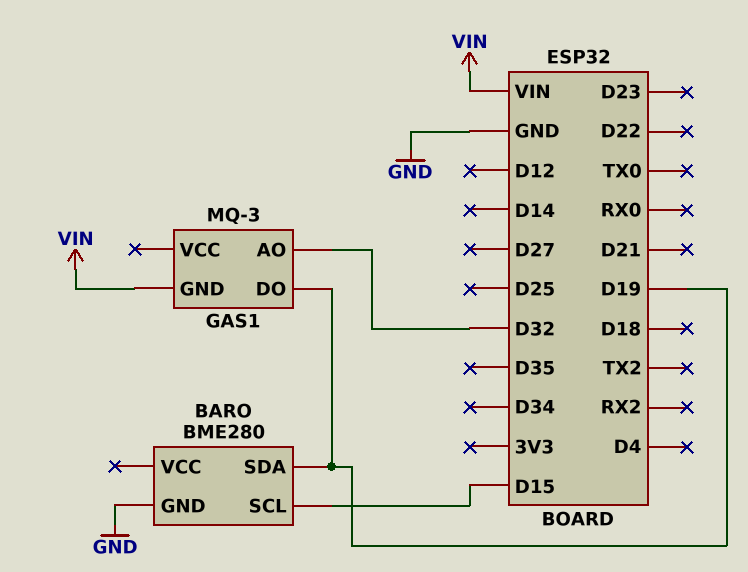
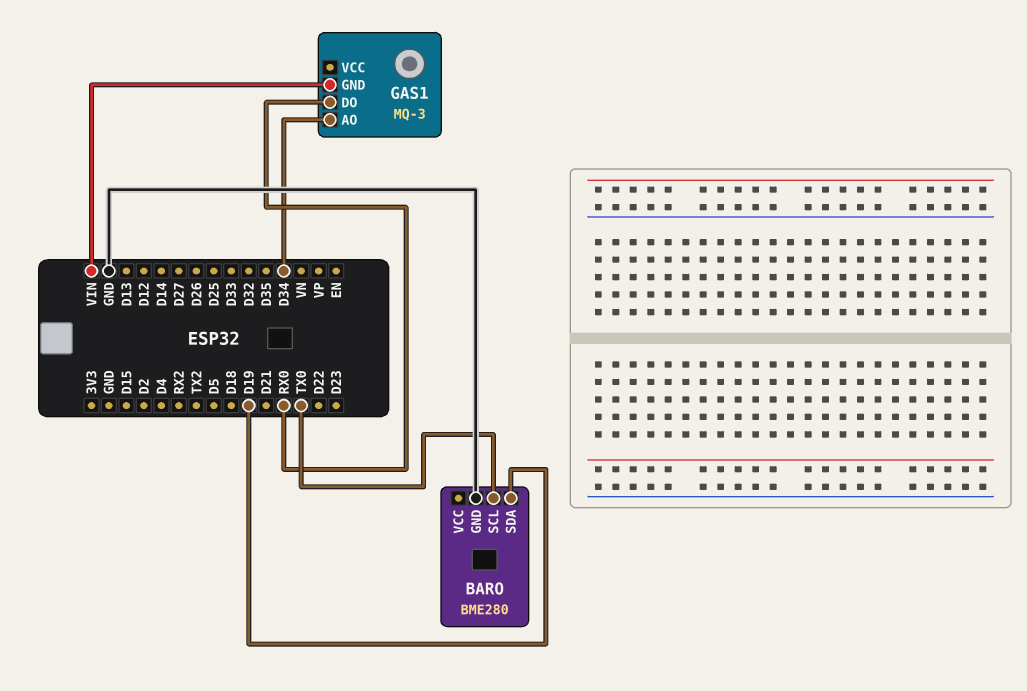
BARO pin SCL: D15 -> TX0
GAS1 pin AO: D32 -> D34
GAS1 pin DO: D19 -> RX0

